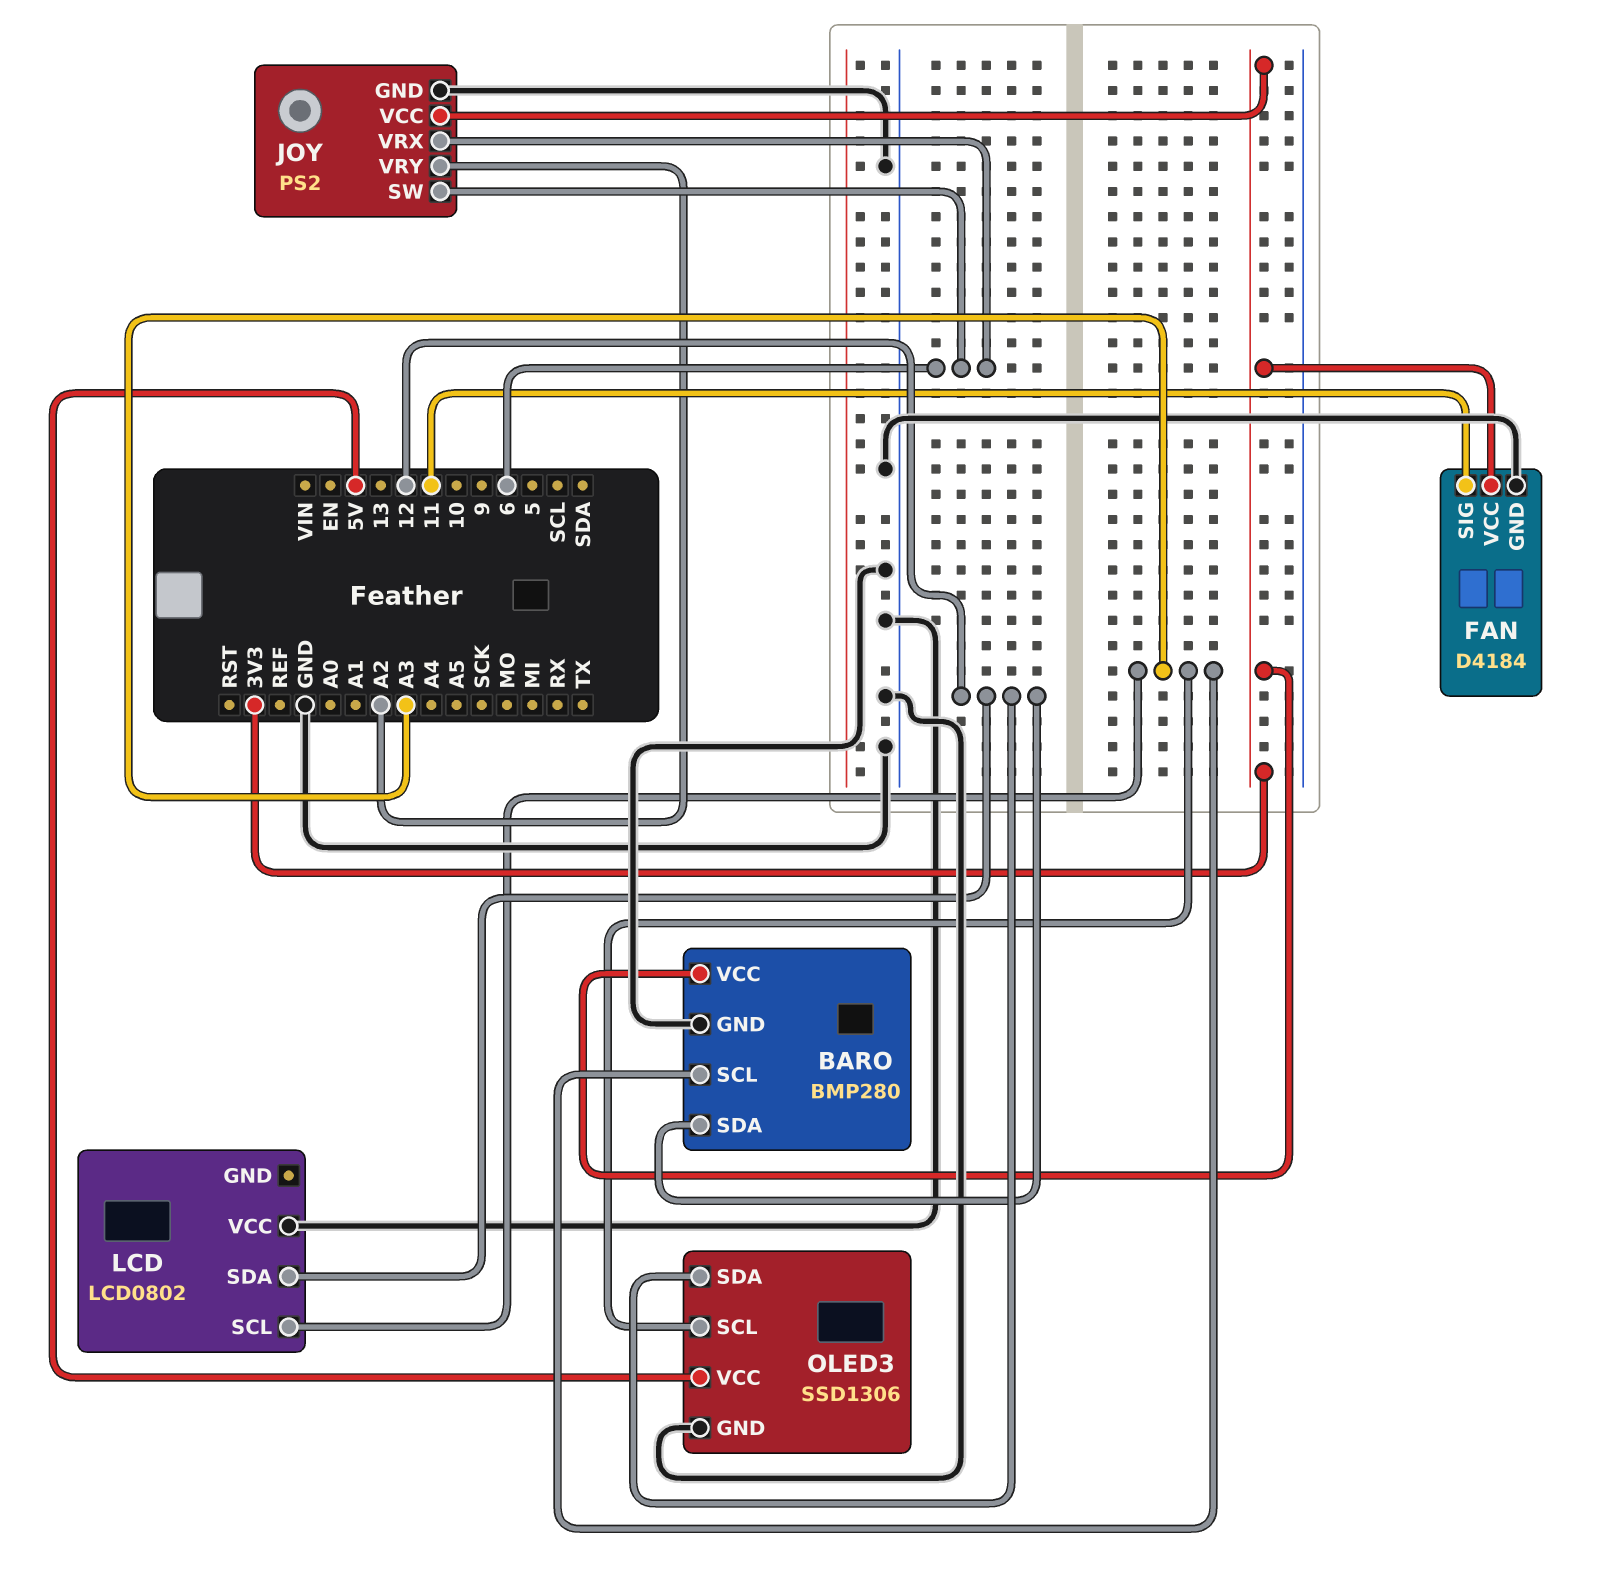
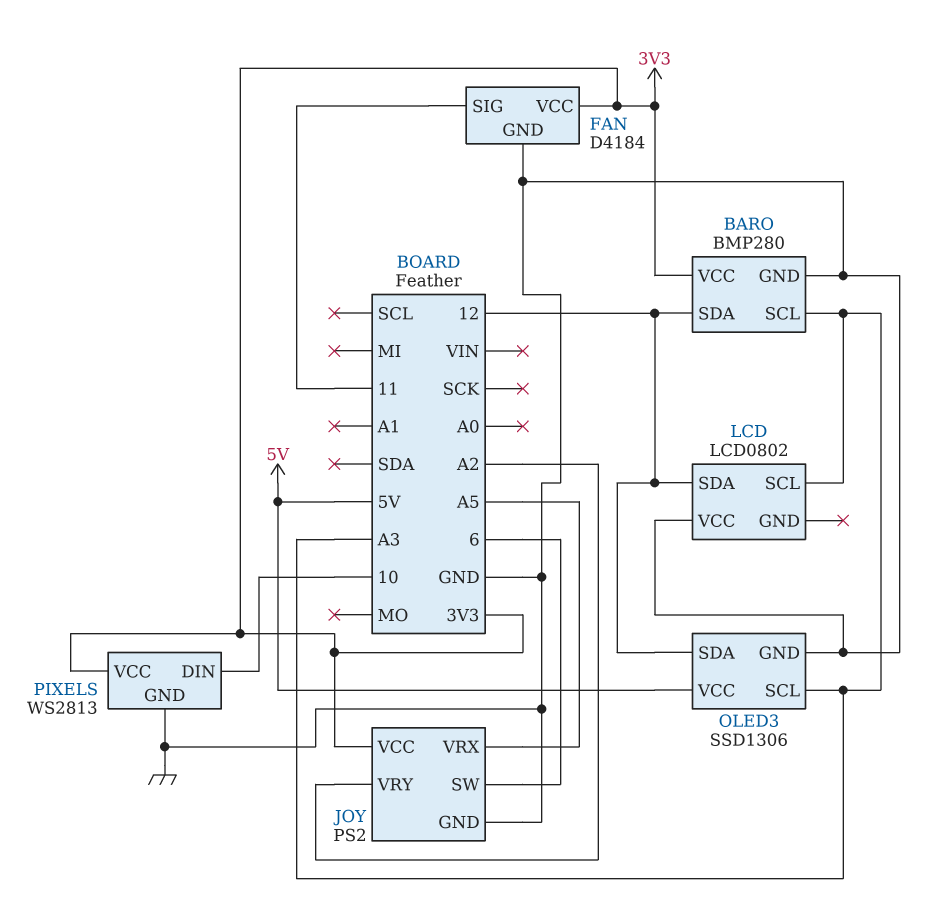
JOY pin VRX: 6 -> A5
PIXELS: none -> WS2813
PIXELS pin DIN: none -> 10
PIXELS pin GND: none -> GND
PIXELS pin VCC: none -> 3V3

